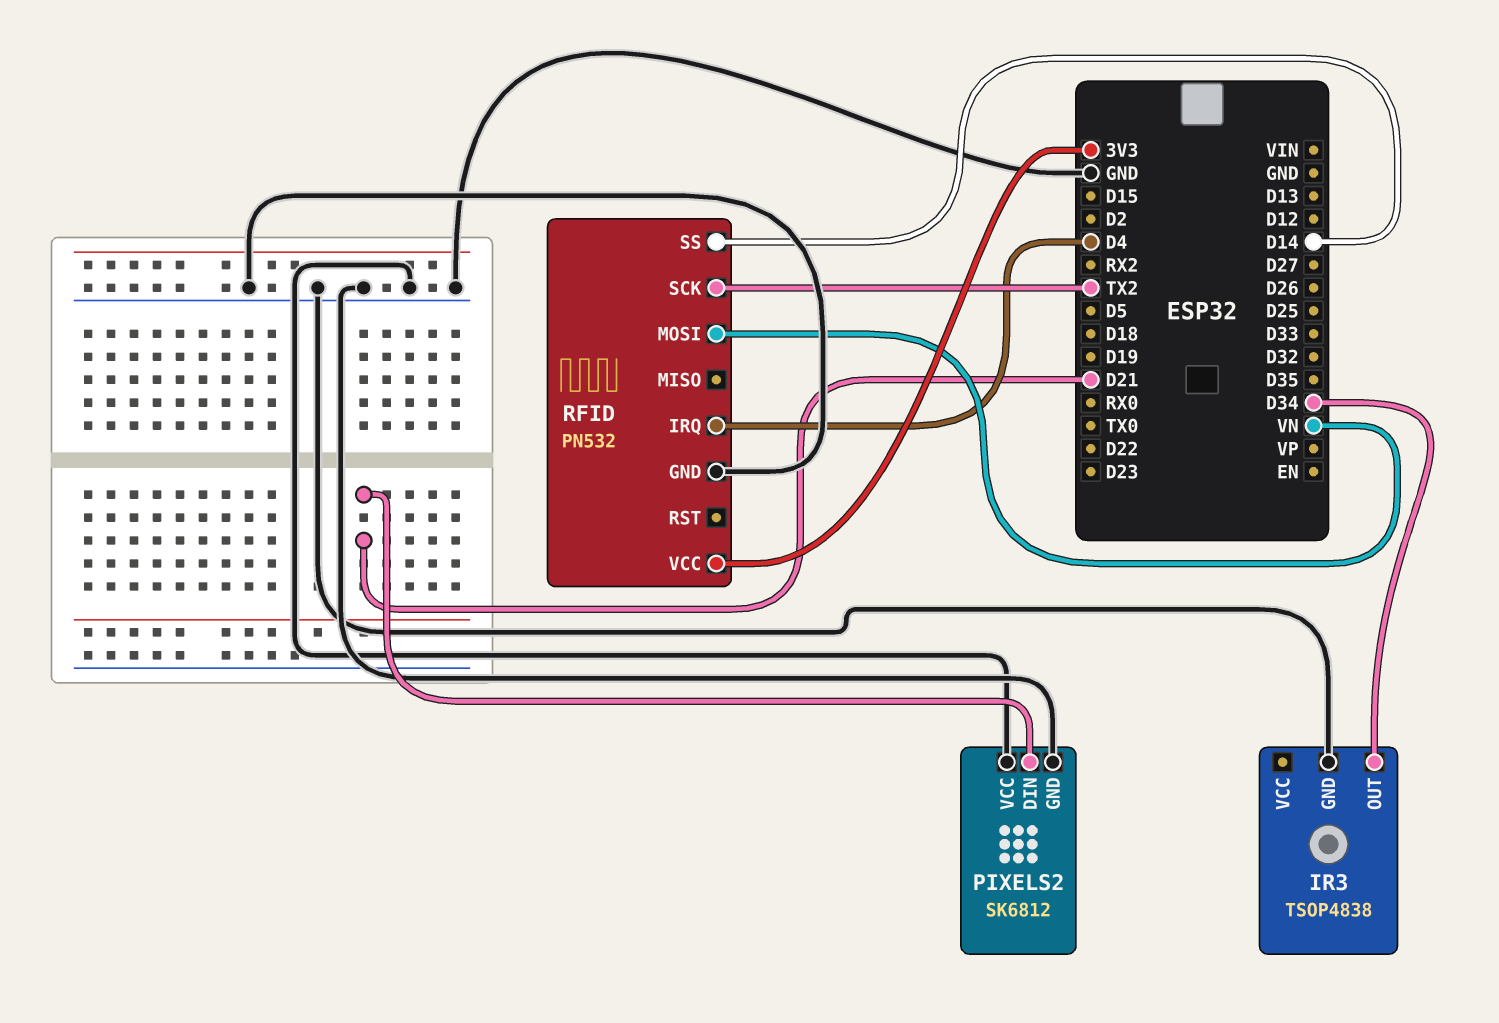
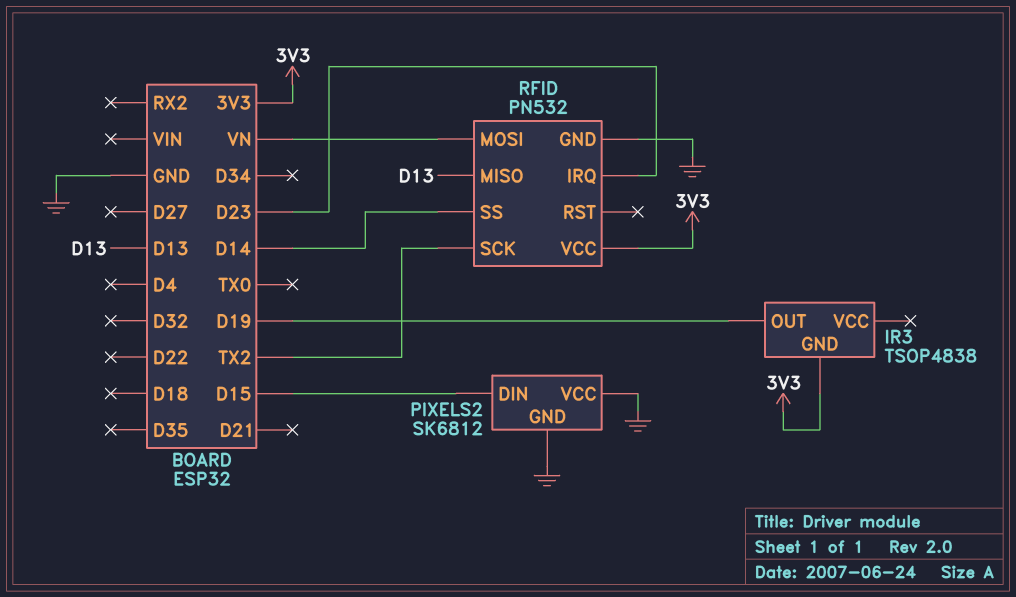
IR3 pin GND: GND -> 3V3
IR3 pin OUT: D34 -> D19
PIXELS2 pin DIN: D21 -> D15
RFID pin IRQ: D4 -> D23
RFID pin MISO: none -> D13

